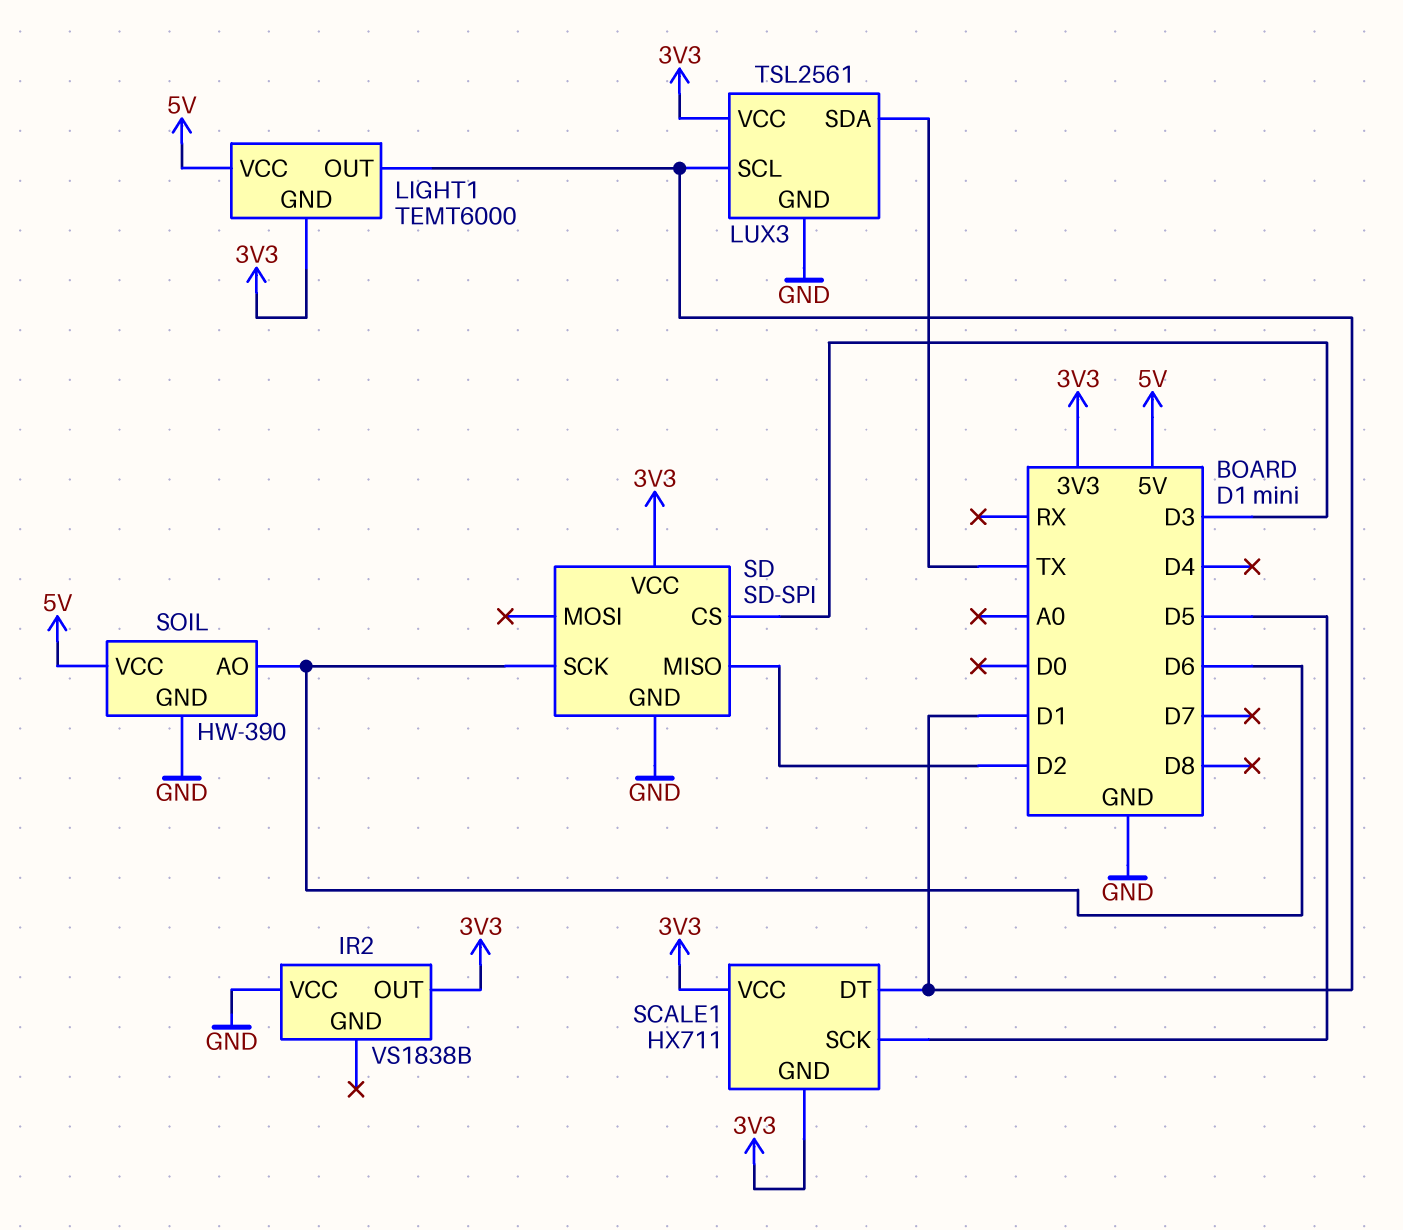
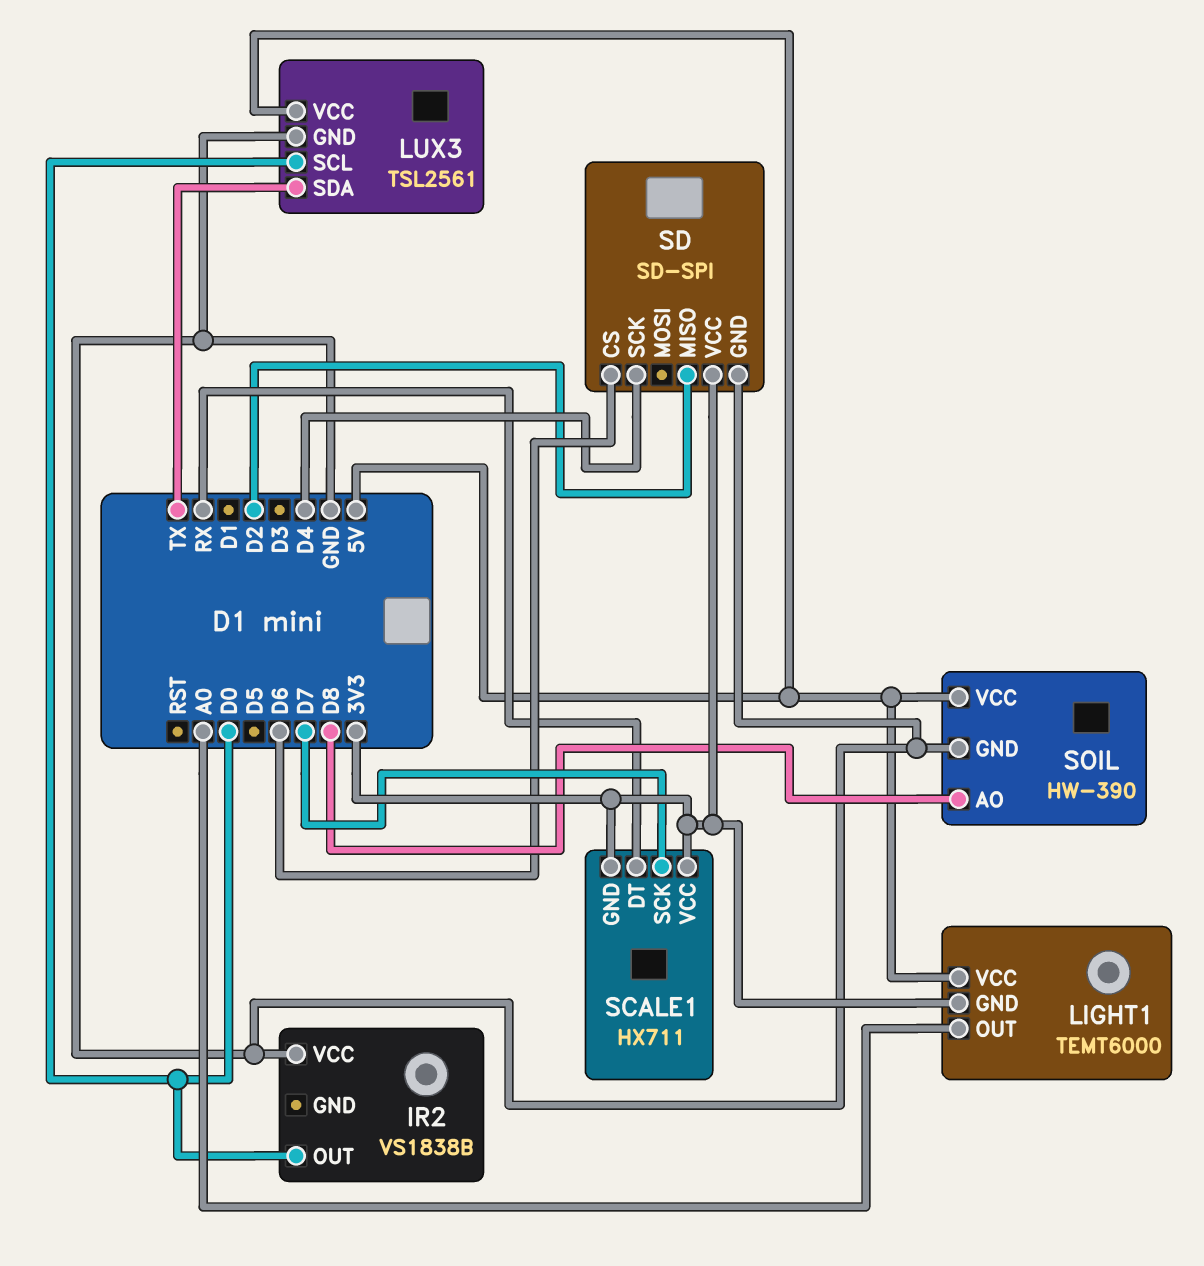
IR2 pin OUT: 3V3 -> D0
LIGHT1 pin OUT: D1 -> A0
LUX3 pin SCL: D1 -> D0
LUX3 pin VCC: 3V3 -> 5V
SCALE1 pin DT: D1 -> RX
SCALE1 pin SCK: D5 -> D7
SD pin CS: D3 -> D6
SD pin SCK: D6 -> D4
SOIL pin AO: D6 -> D8

